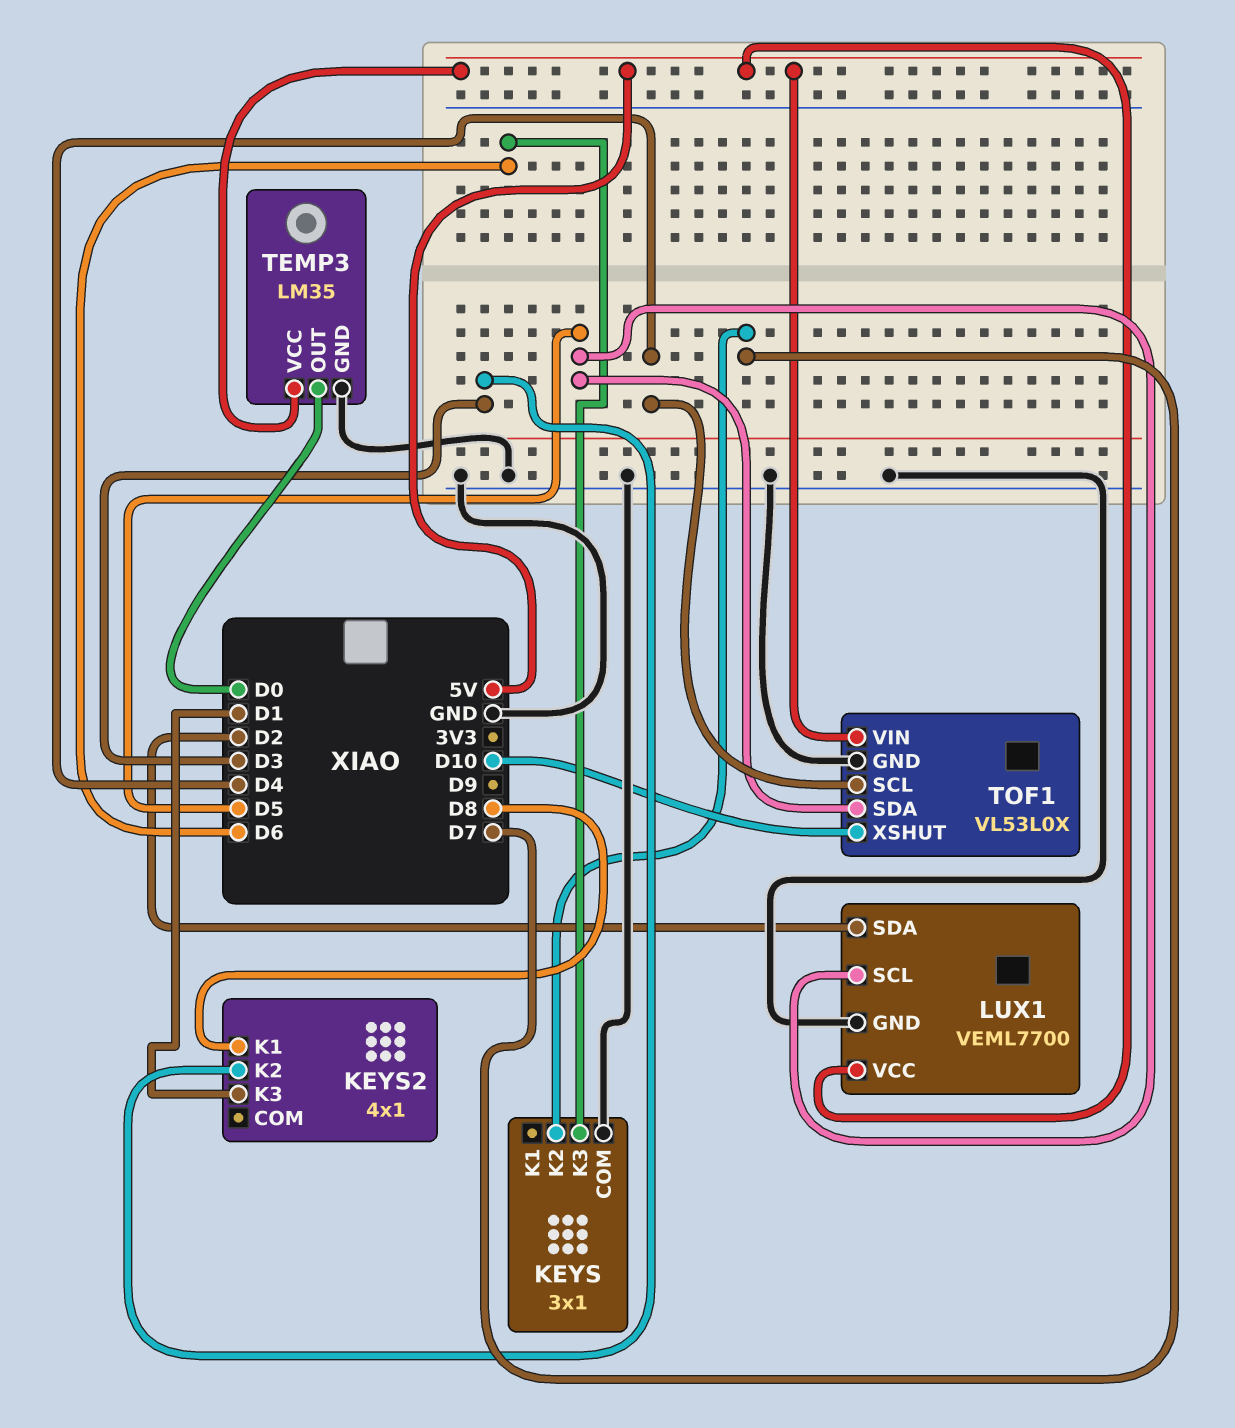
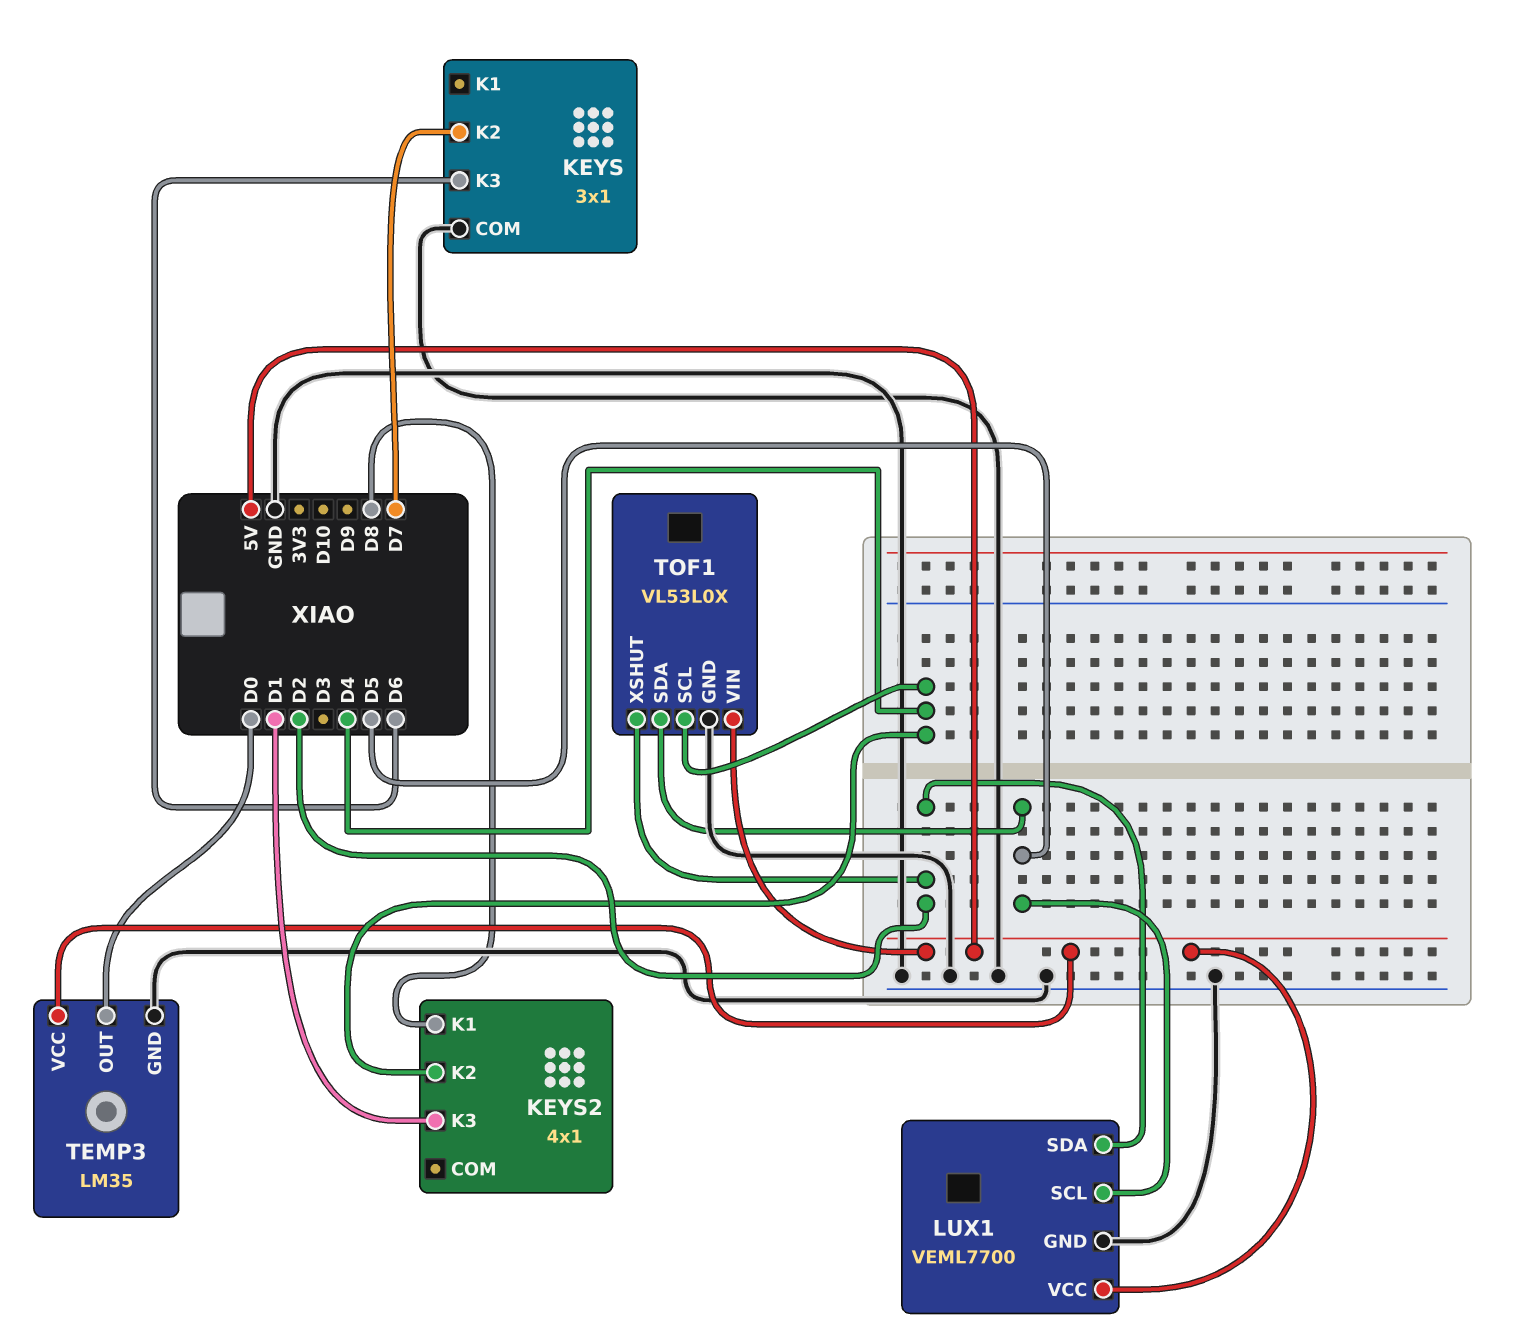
KEYS2 pin K2: D3 -> D4
TOF1 pin XSHUT: D10 -> D2

